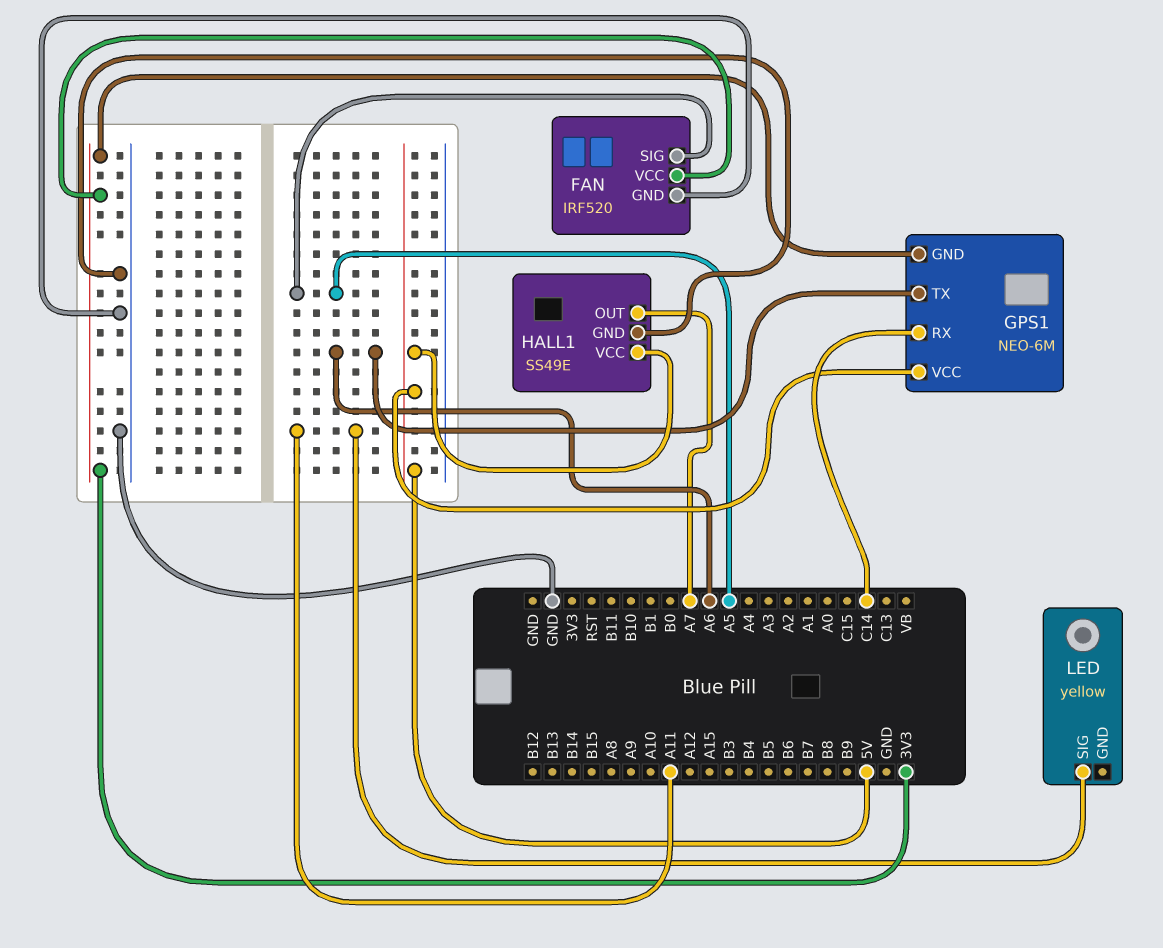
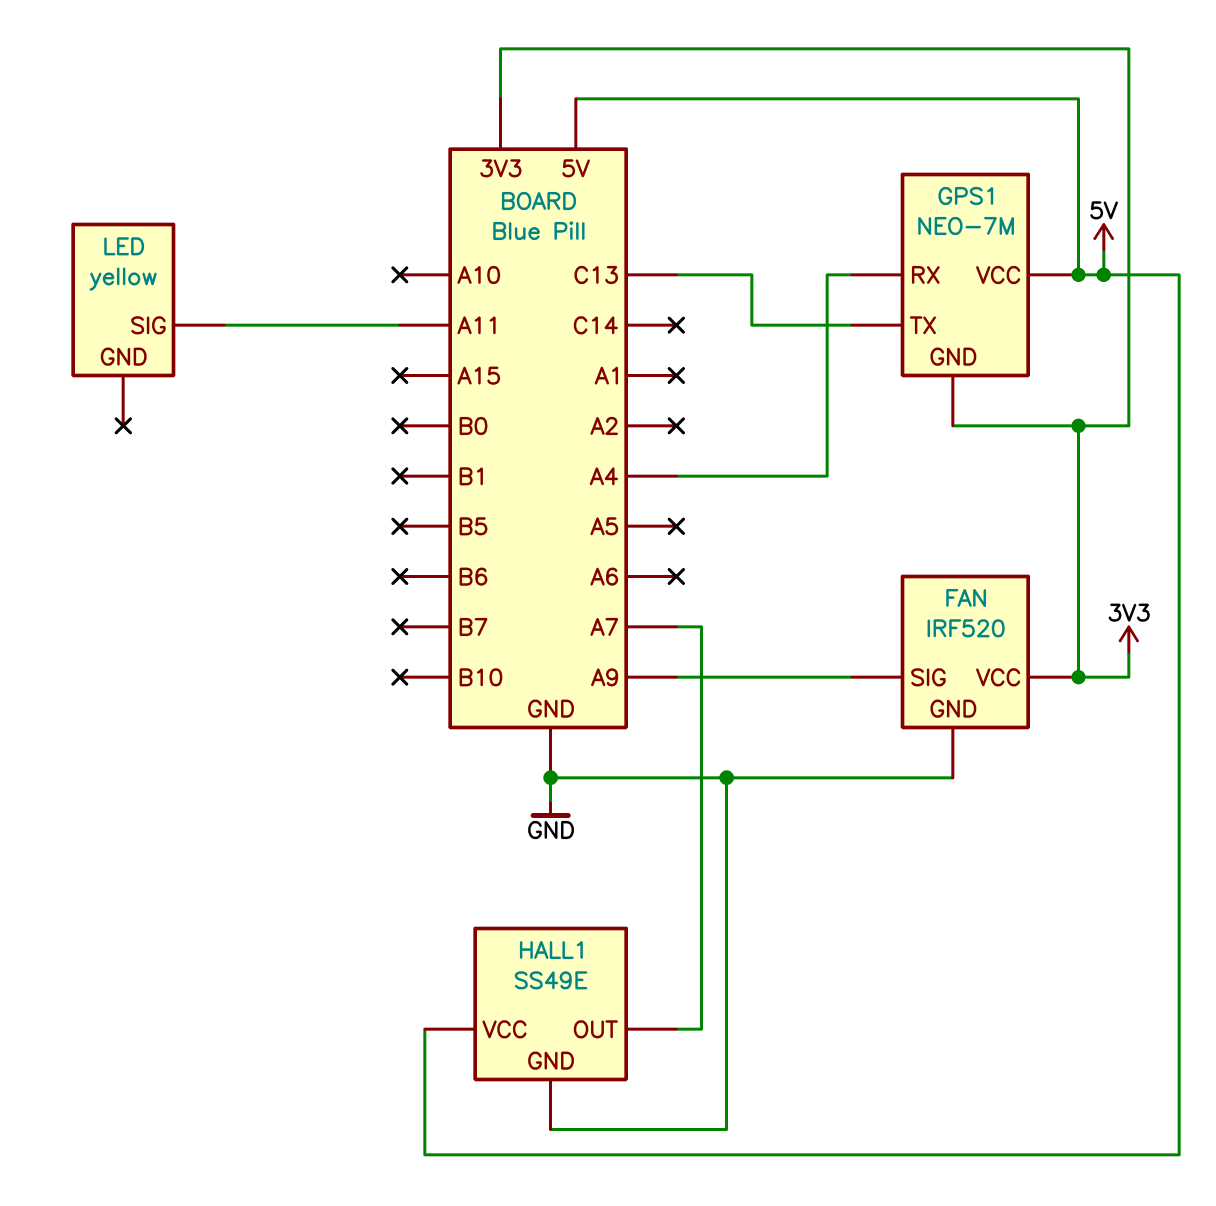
FAN pin SIG: A5 -> A9
GPS1: NEO-6M -> NEO-7M
GPS1 pin RX: C14 -> A4
GPS1 pin TX: A6 -> C13

